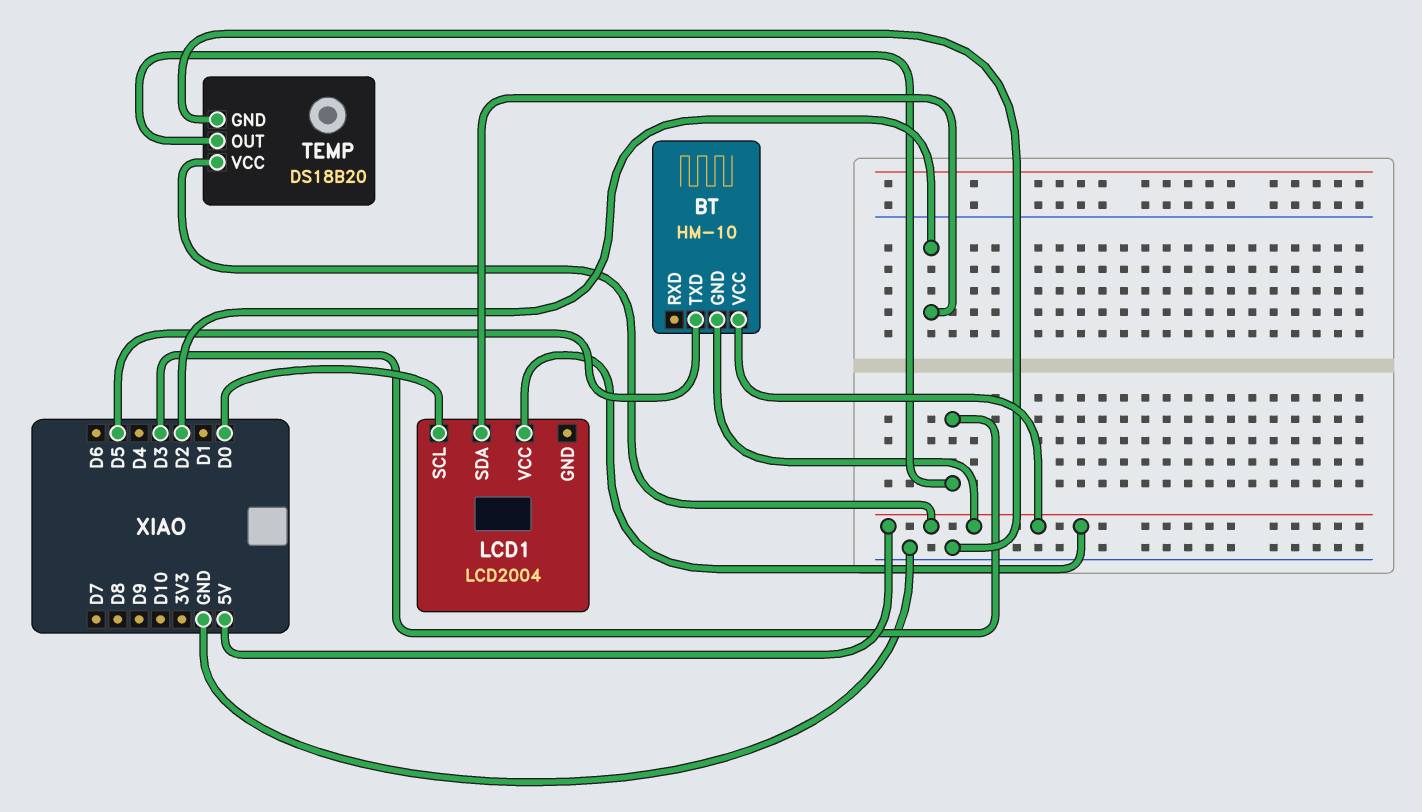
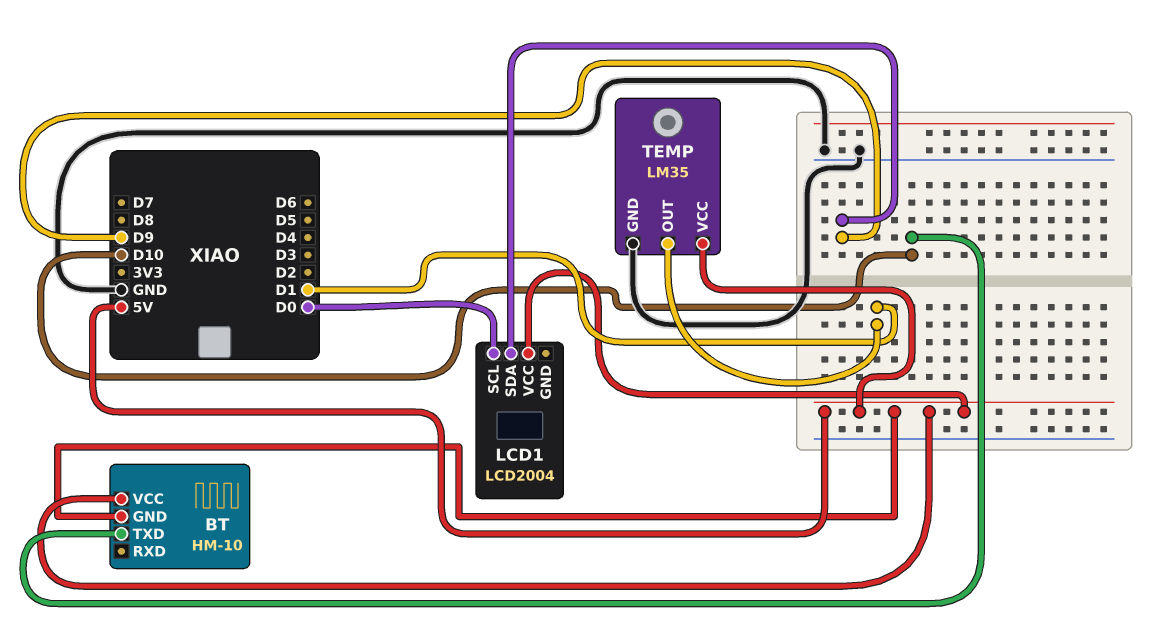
BT pin TXD: D5 -> D10
LCD1 pin SDA: D2 -> D9
TEMP: DS18B20 -> LM35
TEMP pin OUT: D3 -> D1

